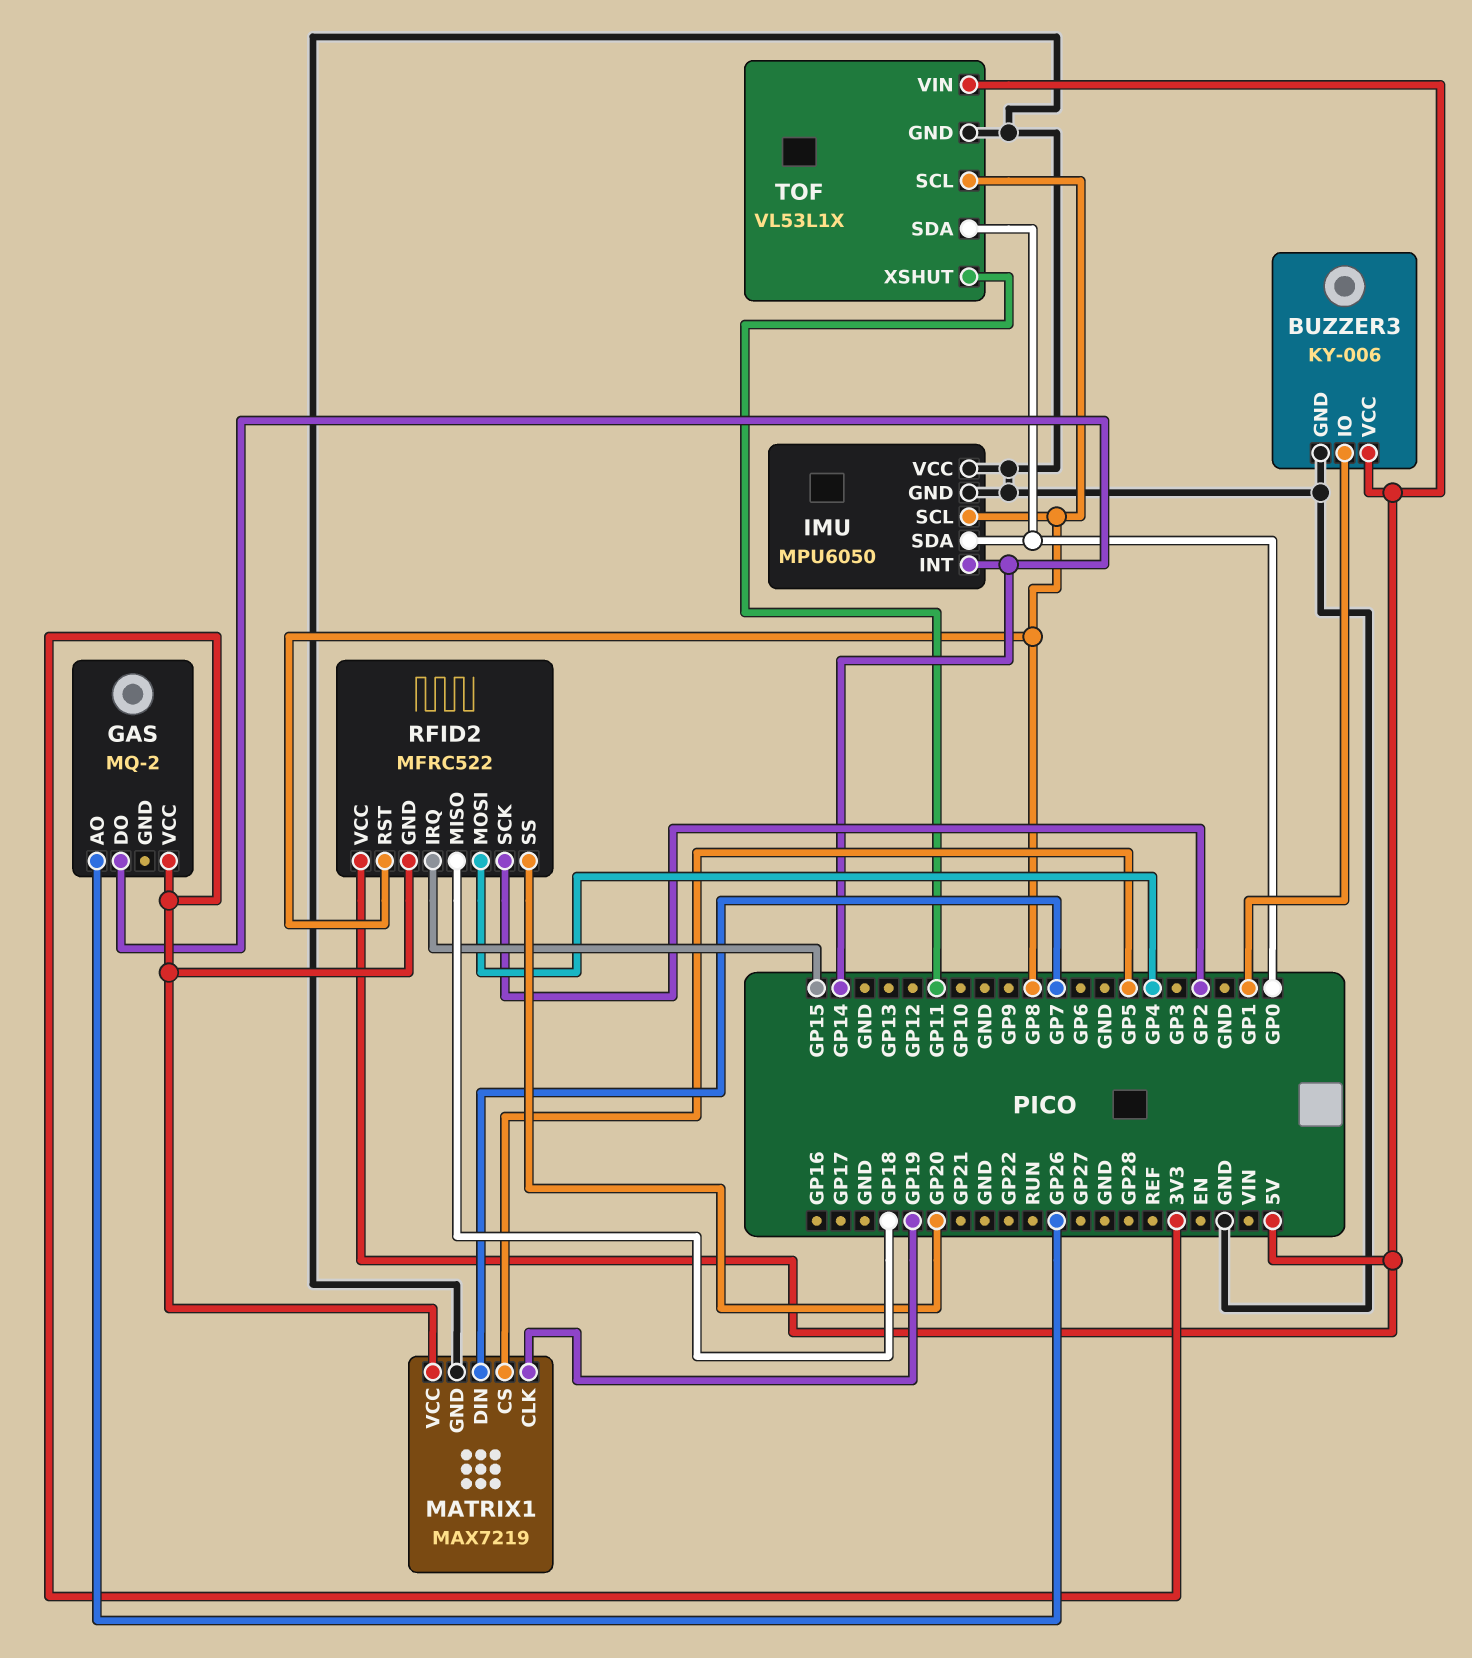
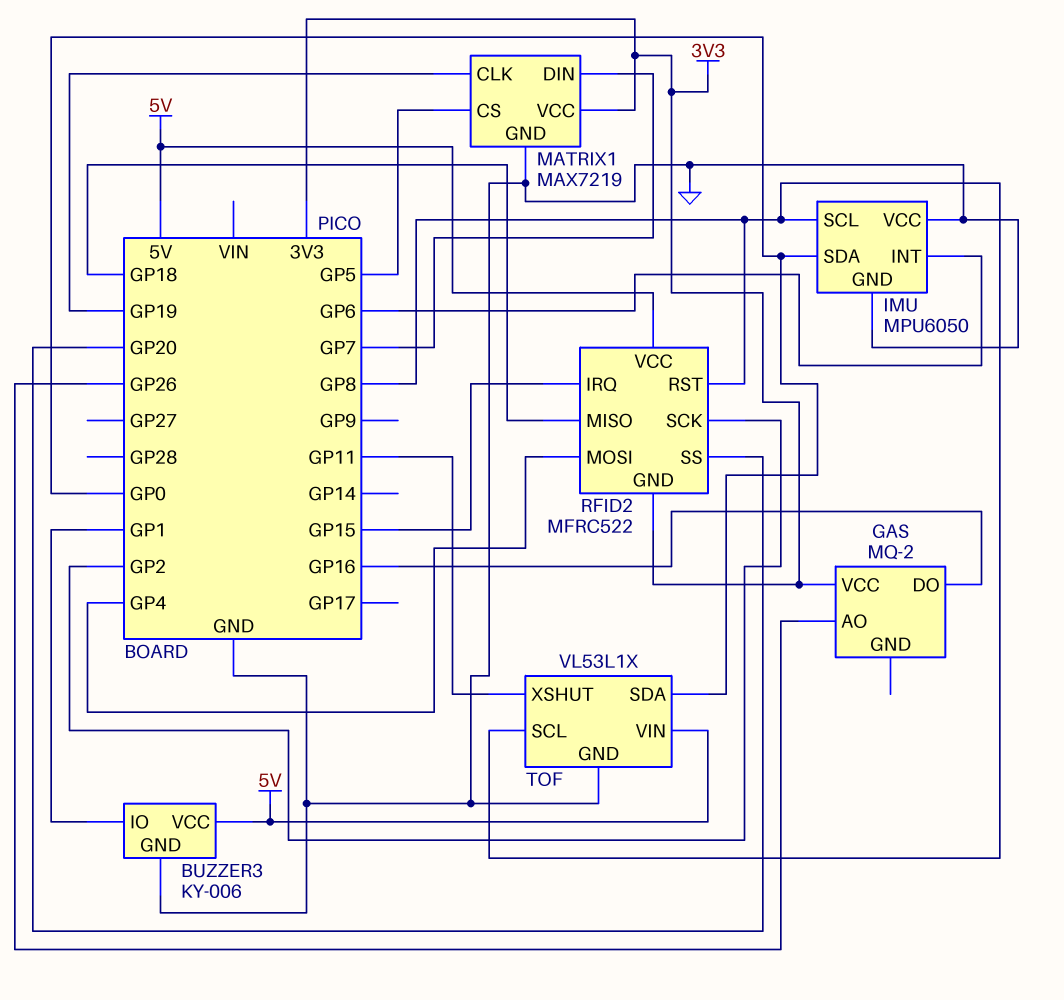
GAS pin DO: GP14 -> GP16
IMU pin INT: GP14 -> GP6

